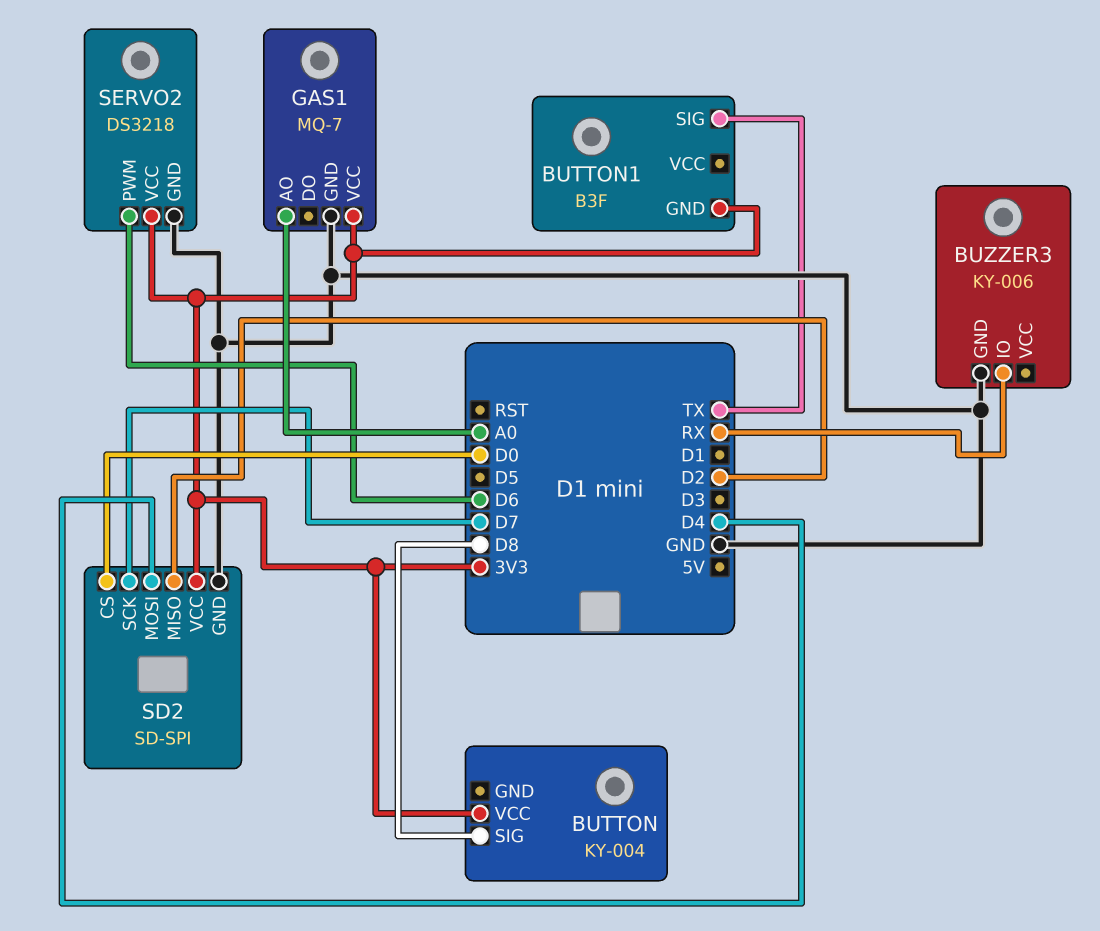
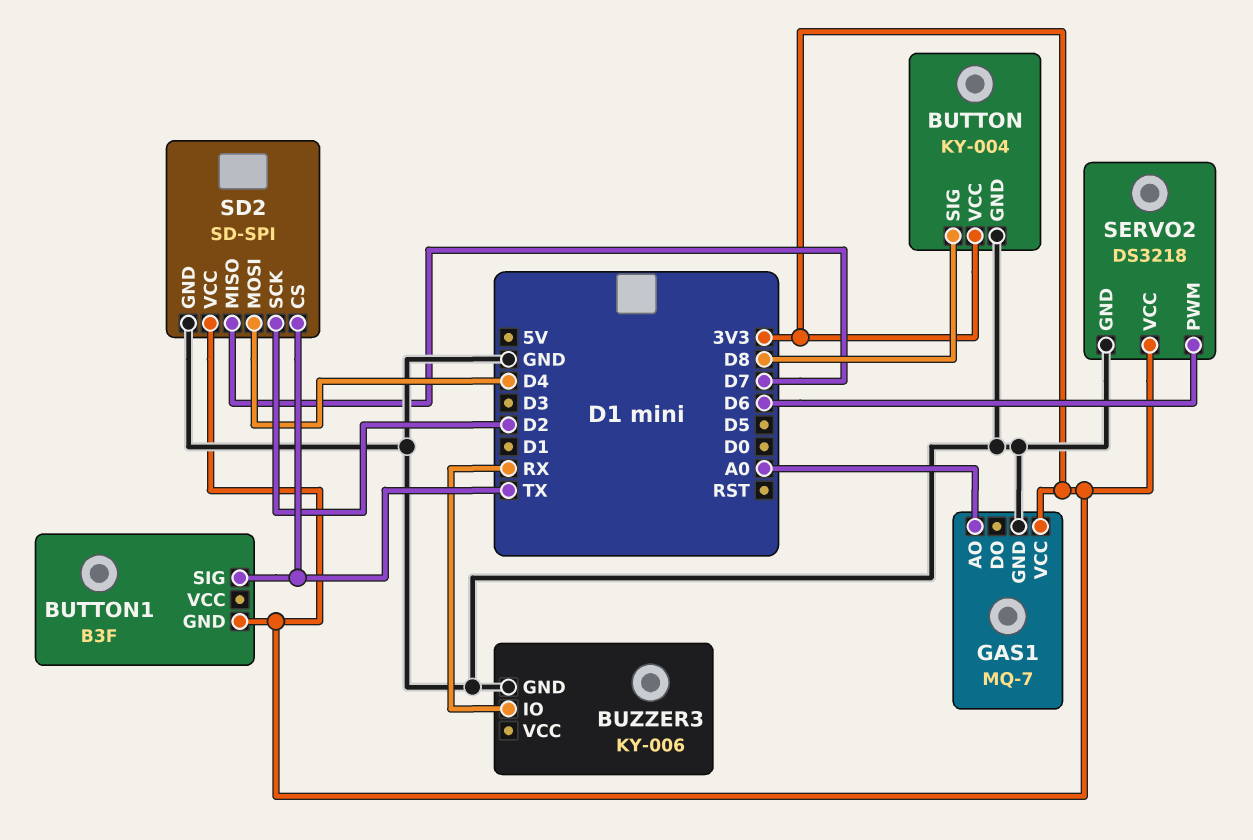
BUTTON pin GND: none -> GND
SD2 pin CS: D0 -> TX
SD2 pin MISO: D2 -> D7
SD2 pin SCK: D7 -> D2

